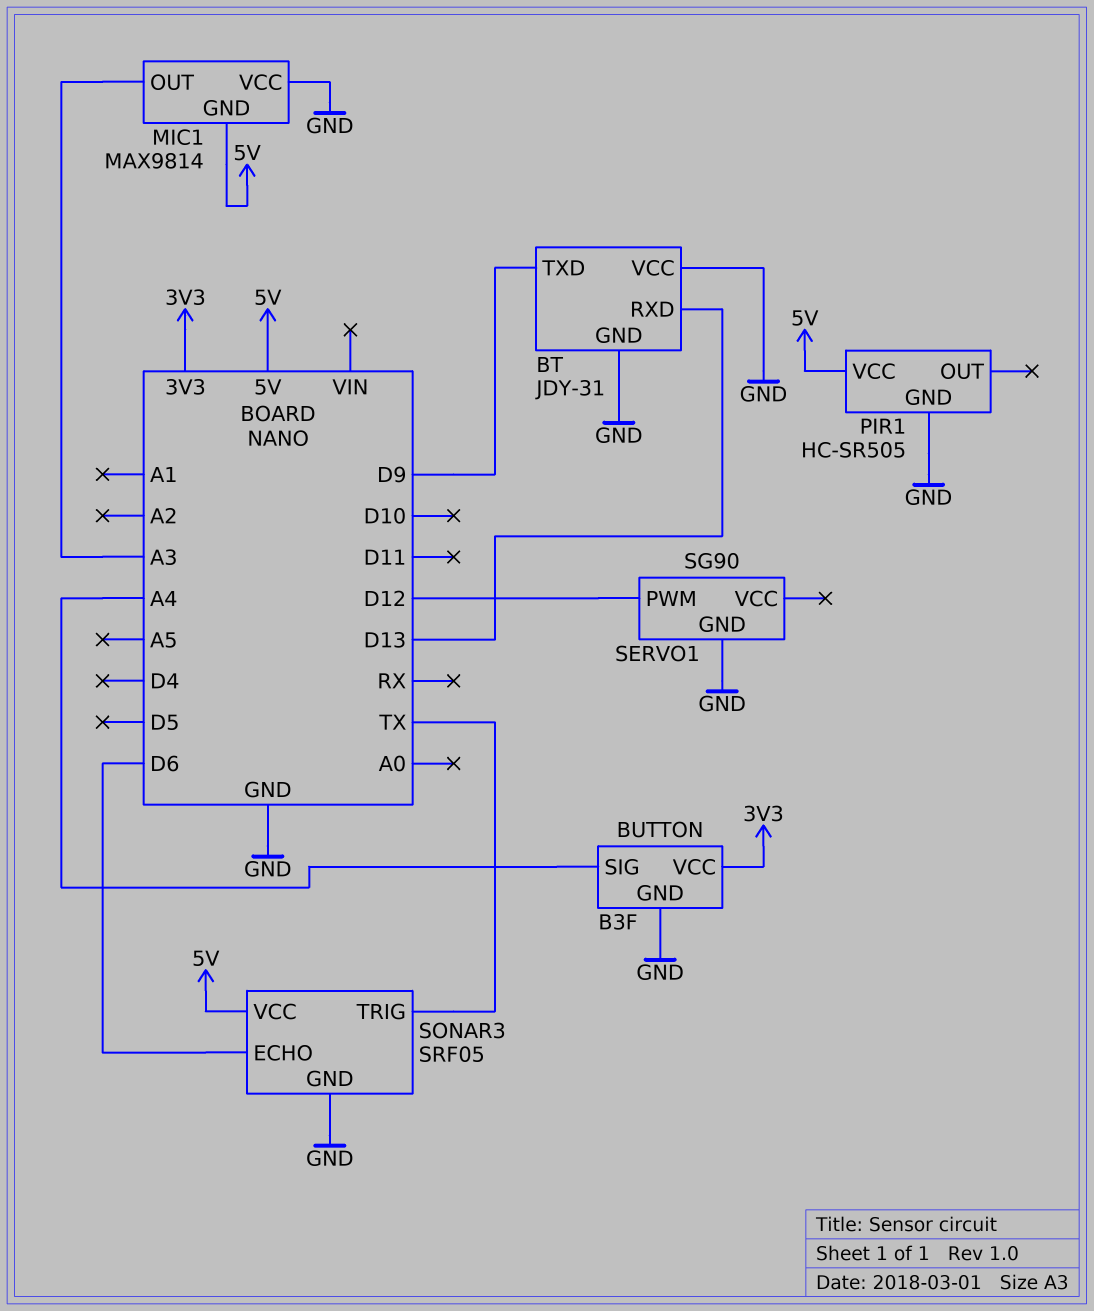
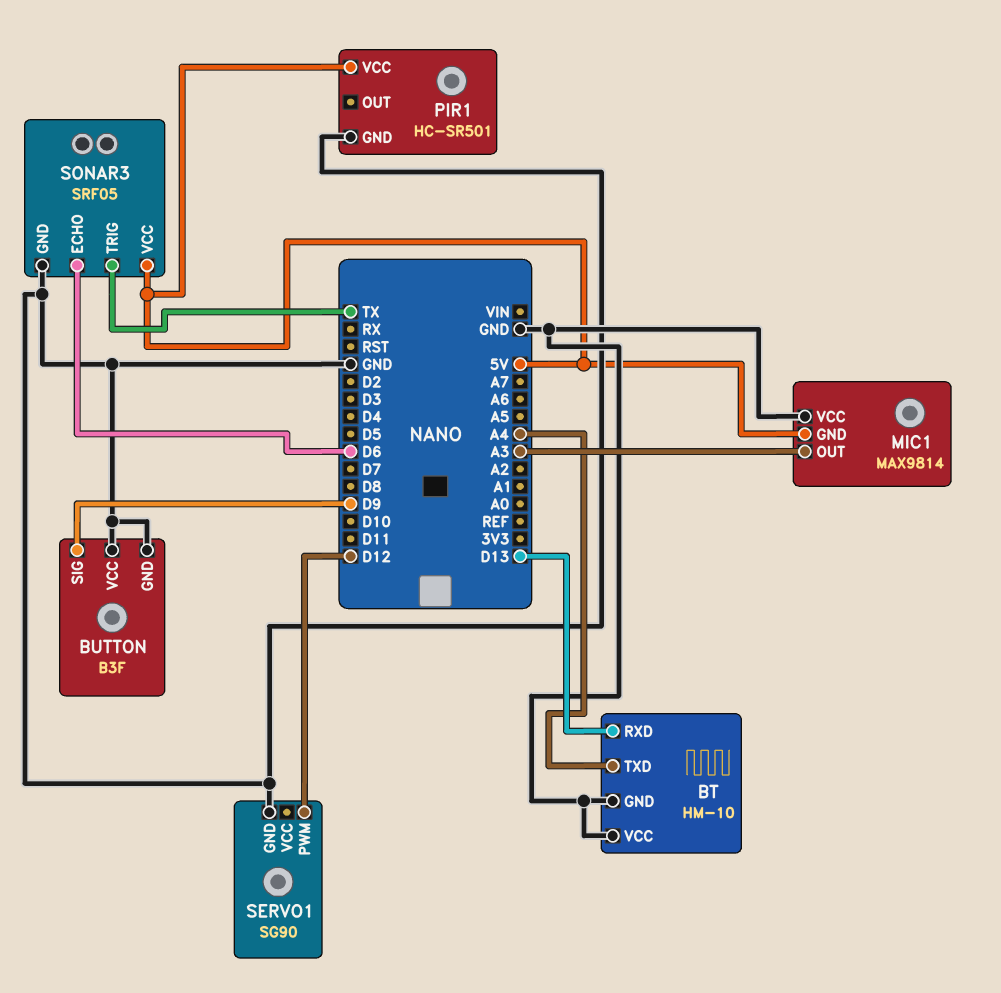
BT: JDY-31 -> HM-10
BT pin TXD: D9 -> A4
BUTTON pin SIG: A4 -> D9
BUTTON pin VCC: 3V3 -> GND
PIR1: HC-SR505 -> HC-SR501

